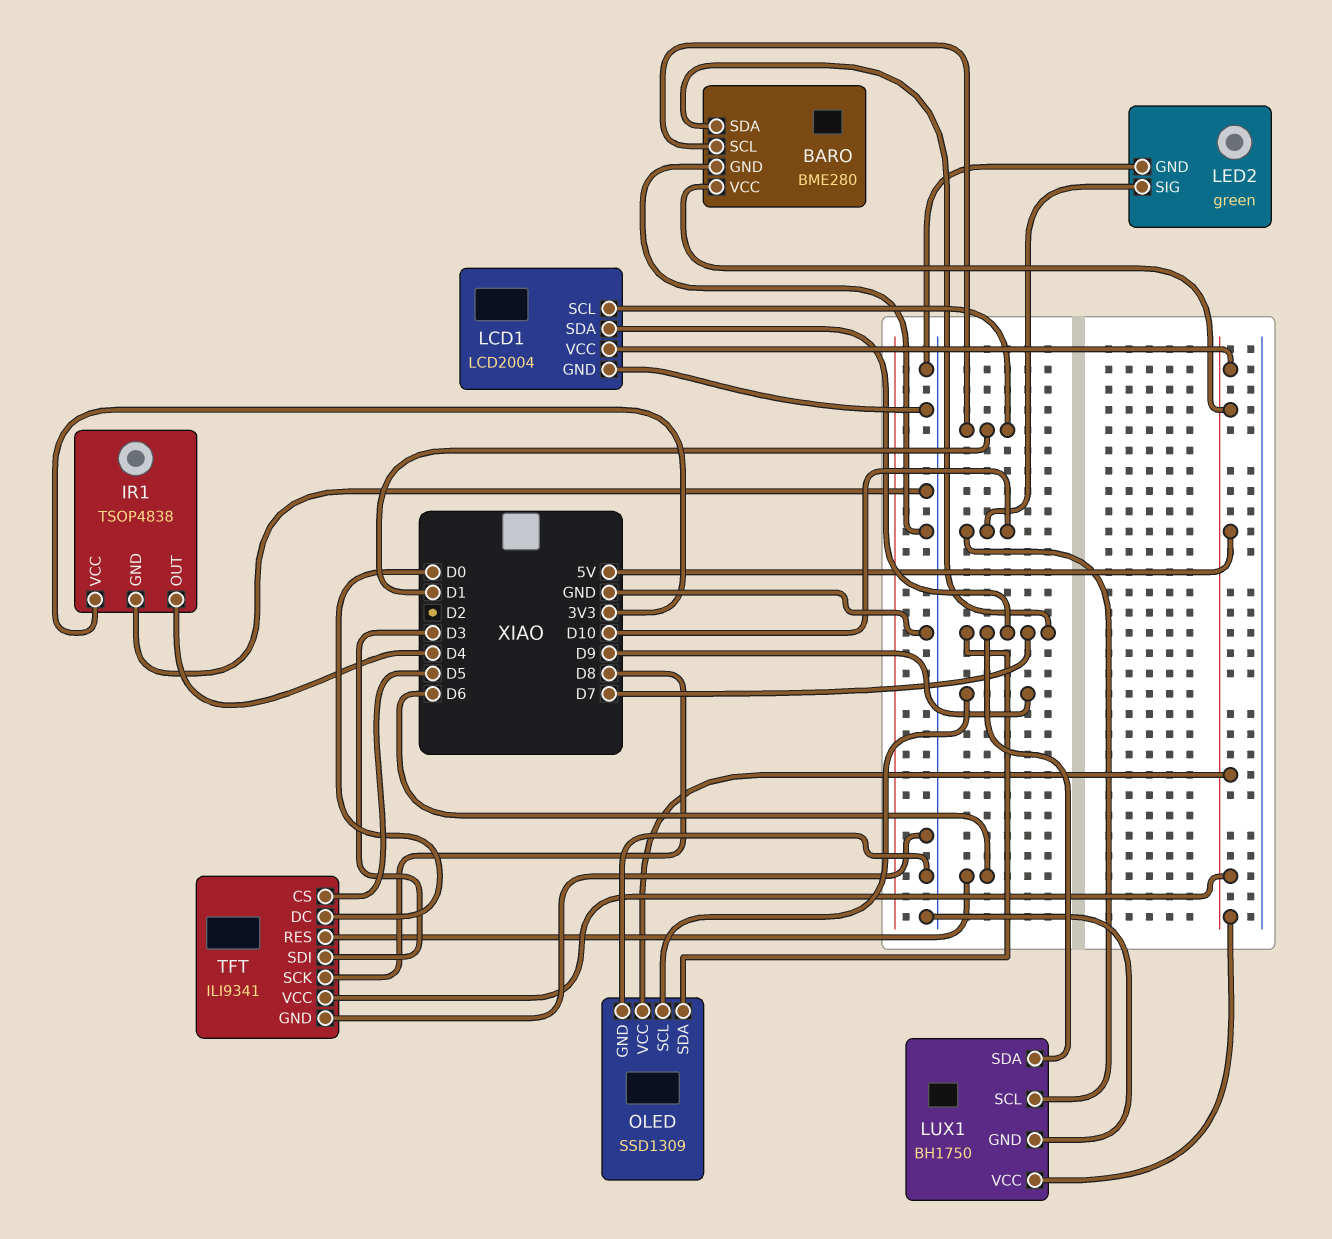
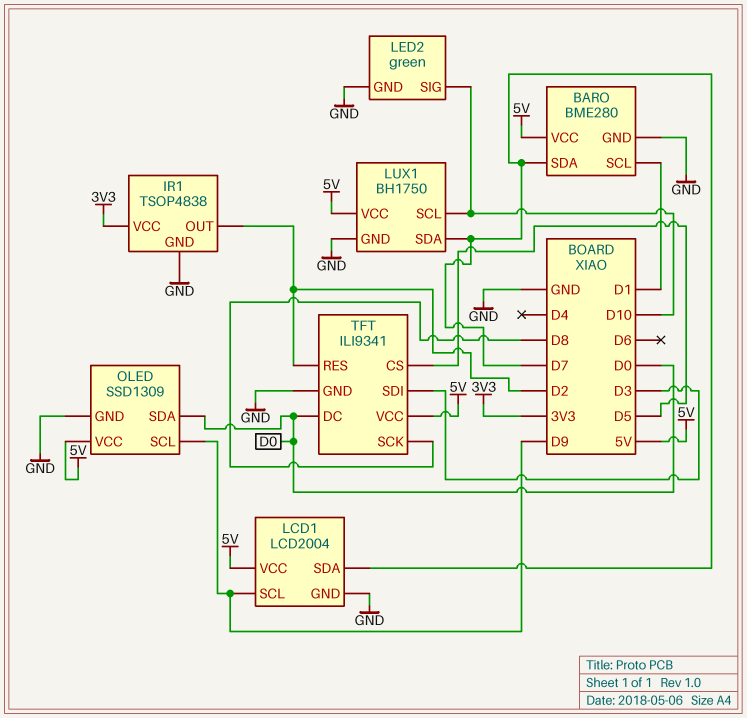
IR1 pin OUT: D4 -> D2
LCD1 pin SCL: D1 -> D9
OLED pin SDA: D7 -> D0
TFT pin RES: D6 -> D2

